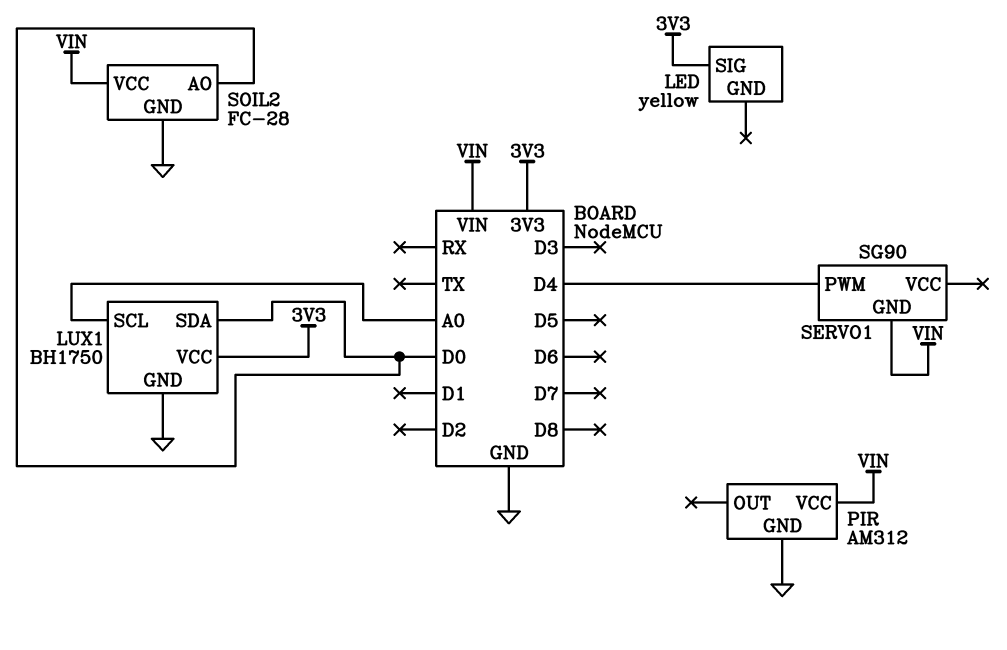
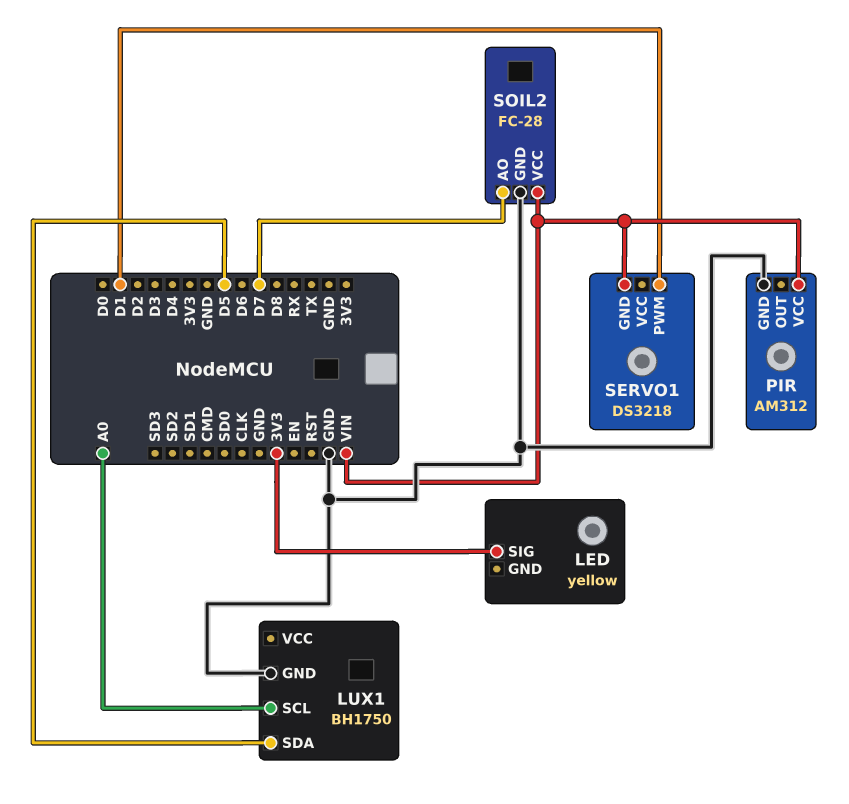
LUX1 pin SDA: D0 -> D5
LUX1 pin VCC: 3V3 -> none
SERVO1: SG90 -> DS3218
SERVO1 pin PWM: D4 -> D1
SOIL2 pin AO: D0 -> D7

